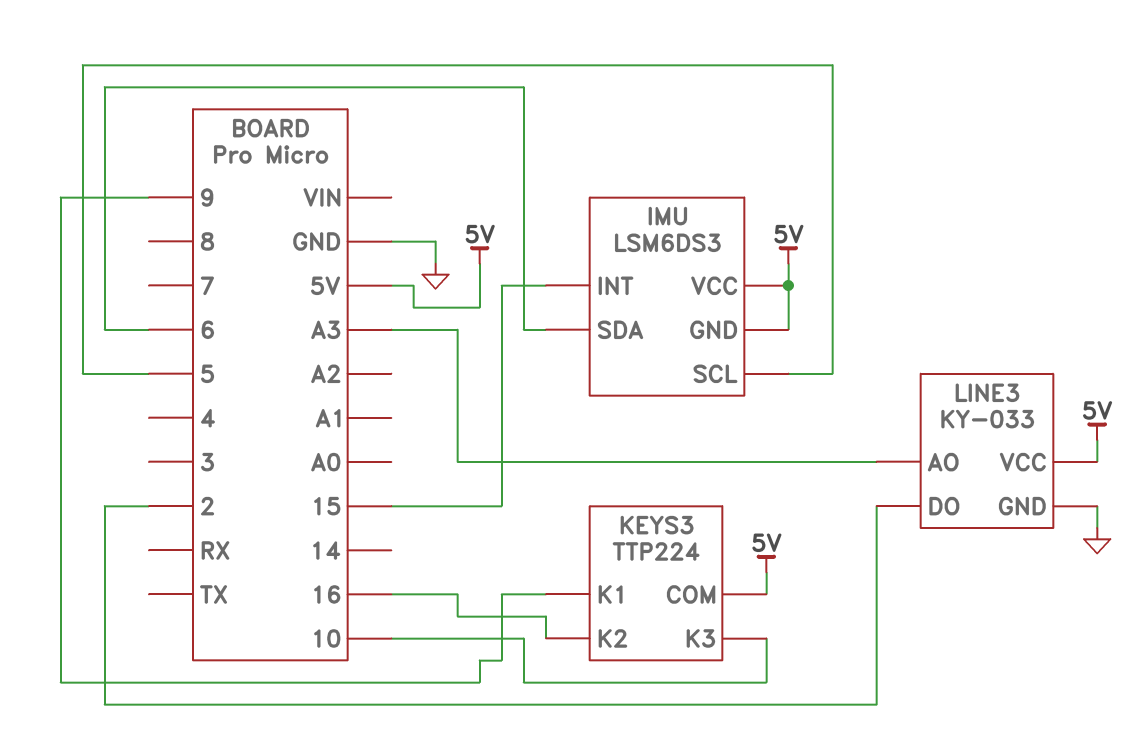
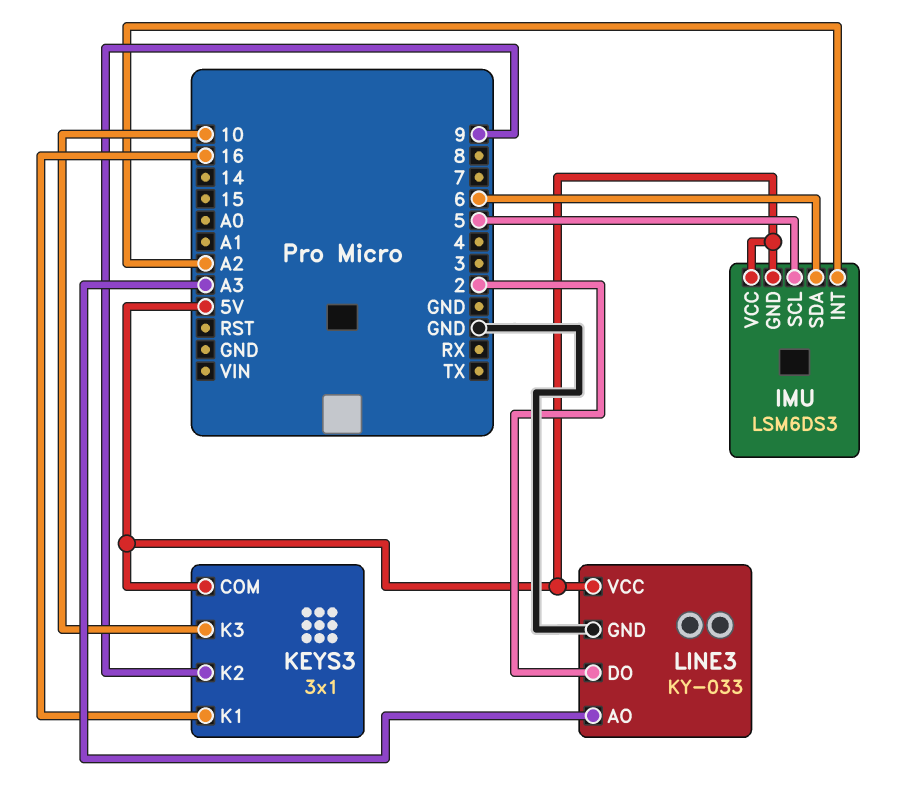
IMU pin INT: 15 -> A2
KEYS3: TTP224 -> 3x1
KEYS3 pin K1: 9 -> 16
KEYS3 pin K2: 16 -> 9

